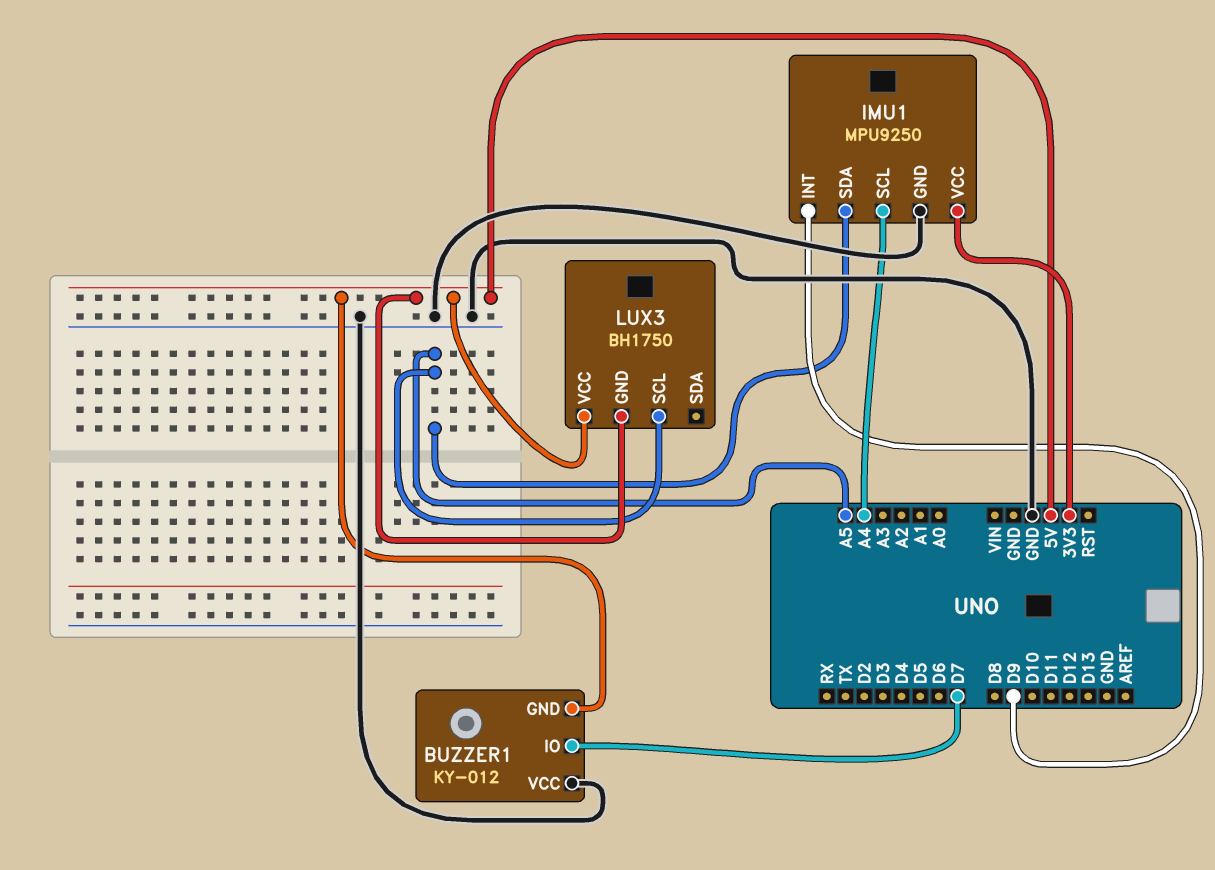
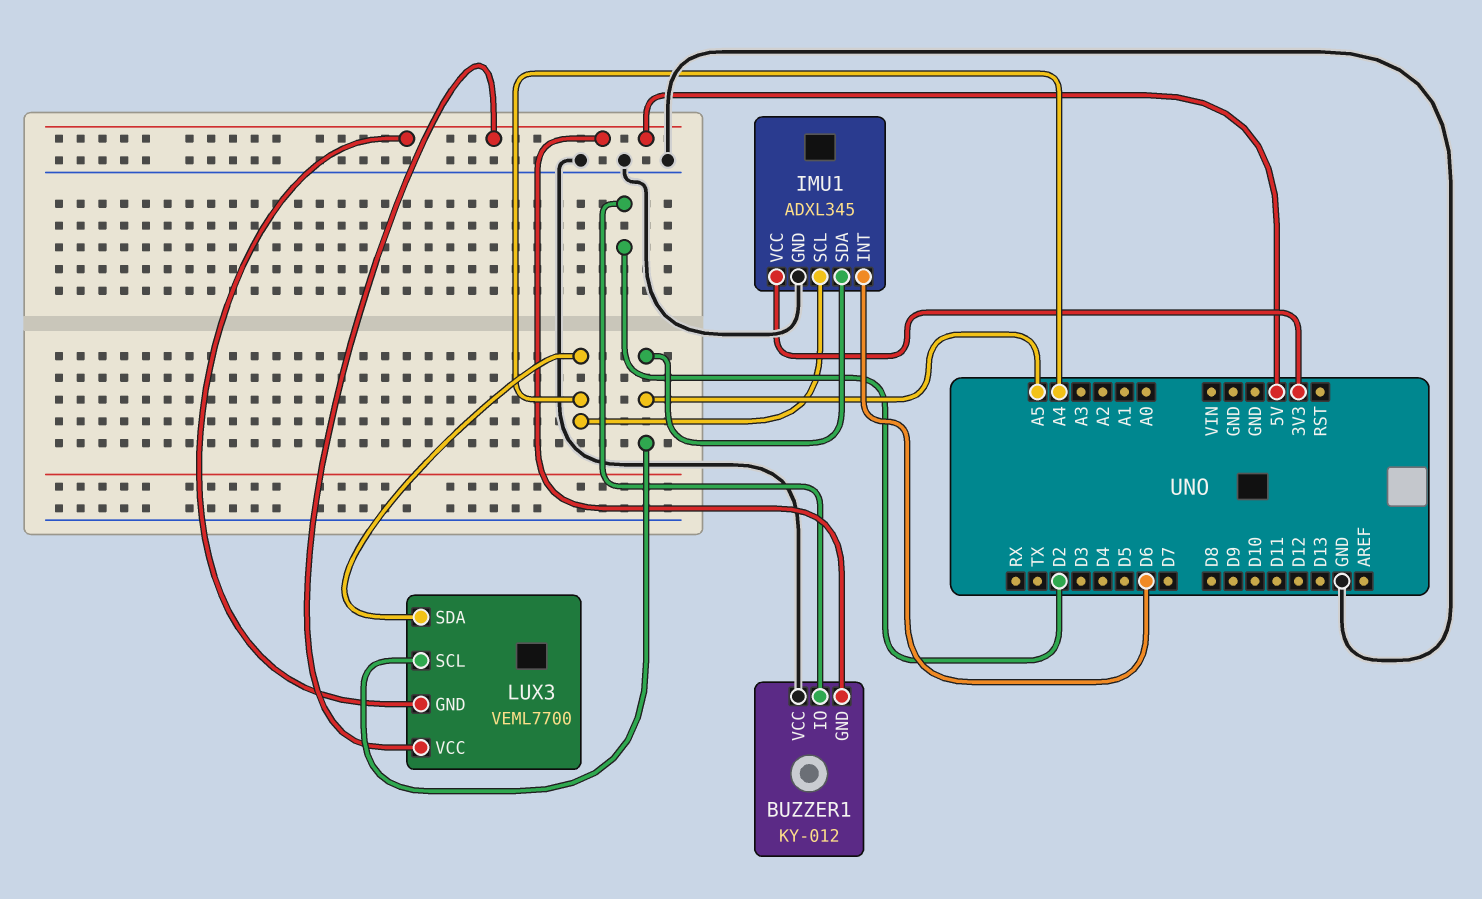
BUZZER1 pin IO: D7 -> D2
IMU1: MPU9250 -> ADXL345
IMU1 pin INT: D9 -> D6
LUX3: BH1750 -> VEML7700
LUX3 pin SDA: none -> A4

